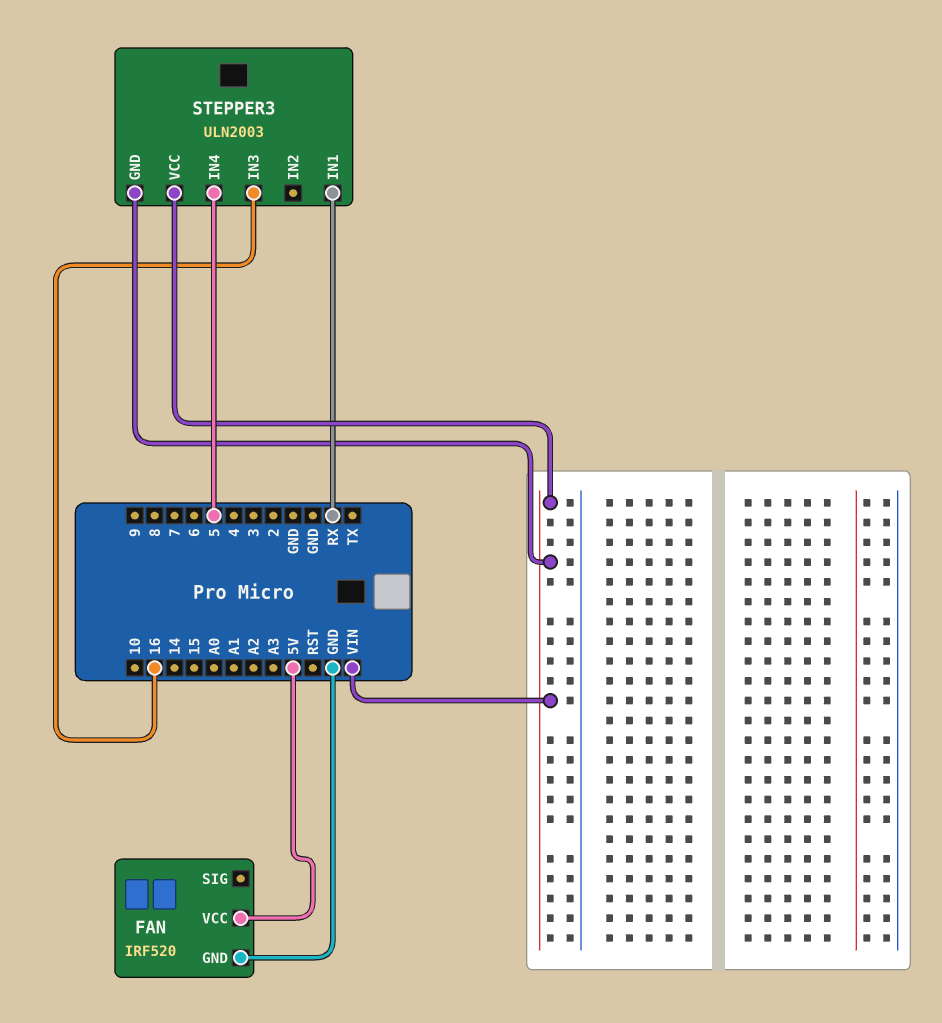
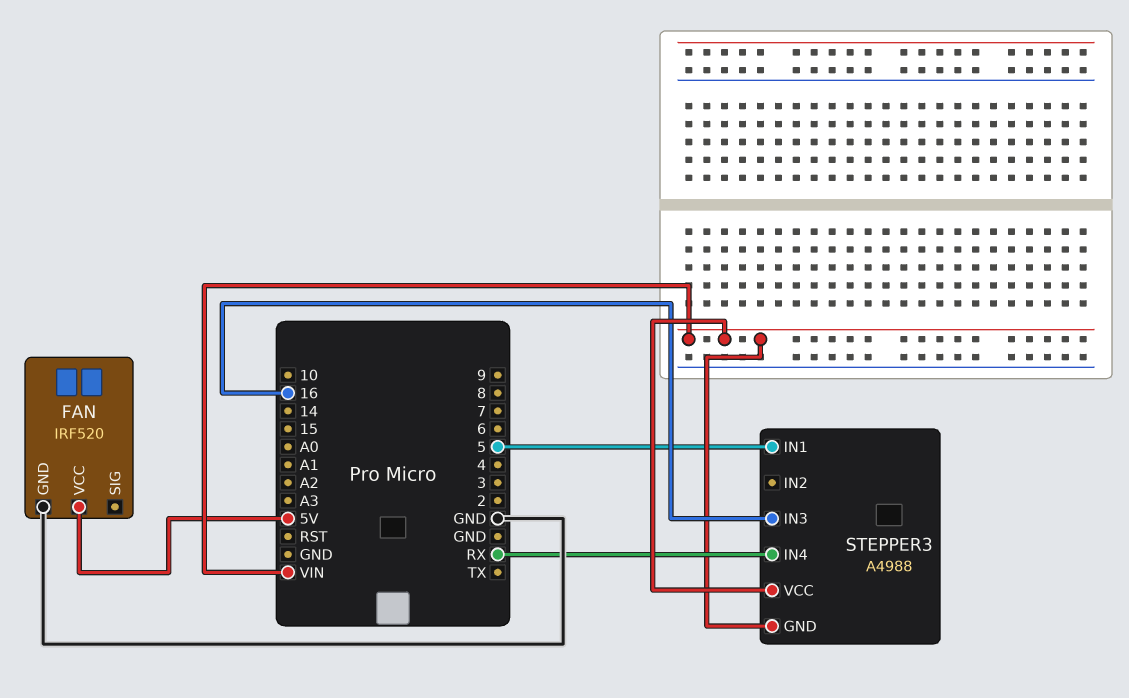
STEPPER3: ULN2003 -> A4988
STEPPER3 pin IN1: RX -> 5
STEPPER3 pin IN4: 5 -> RX

